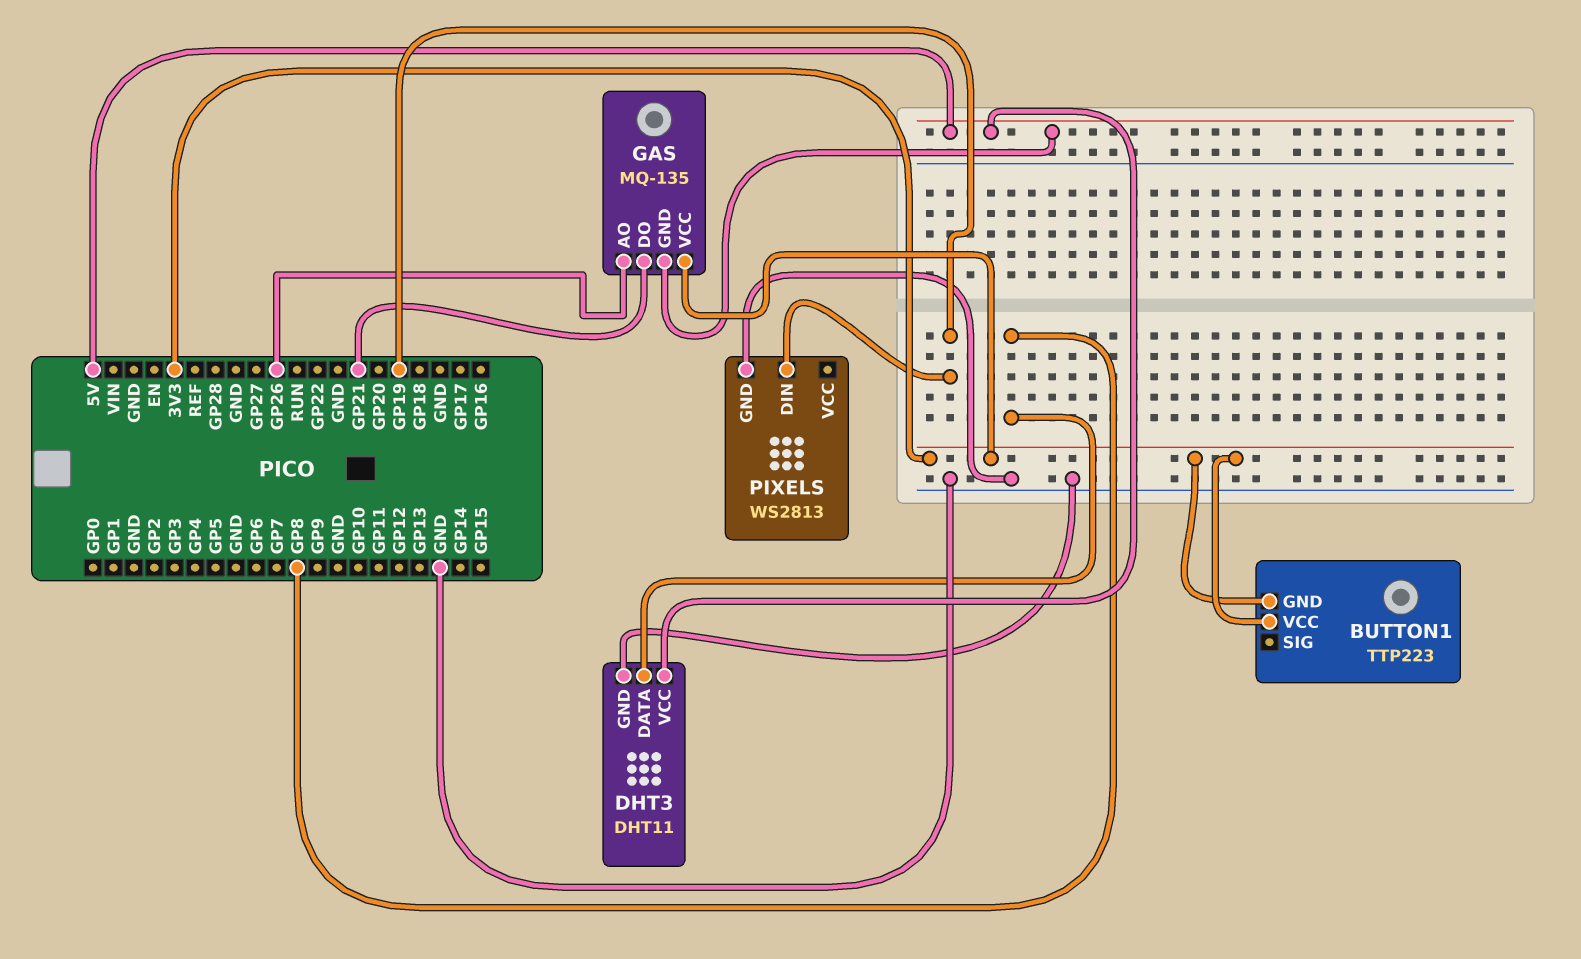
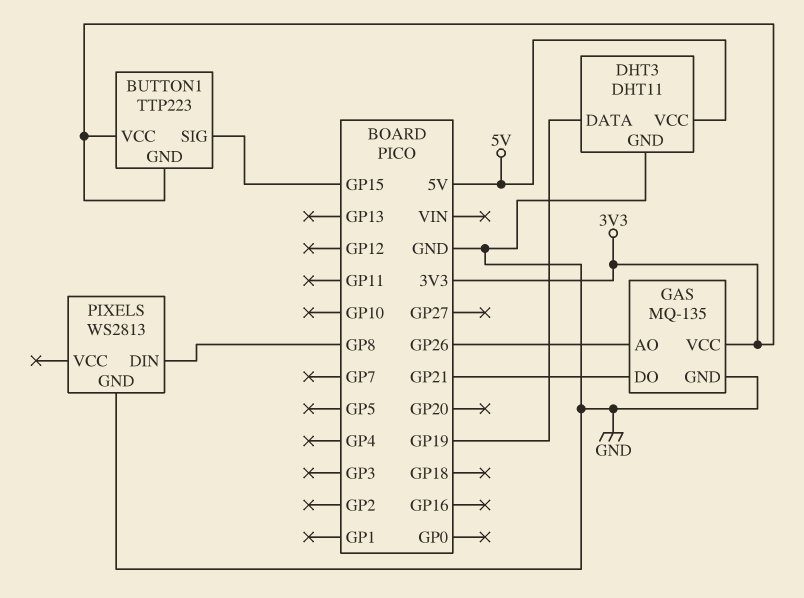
BUTTON1 pin SIG: none -> GP15
DHT3 pin DATA: GP8 -> GP19
GAS pin GND: 5V -> GND
PIXELS pin DIN: GP19 -> GP8

